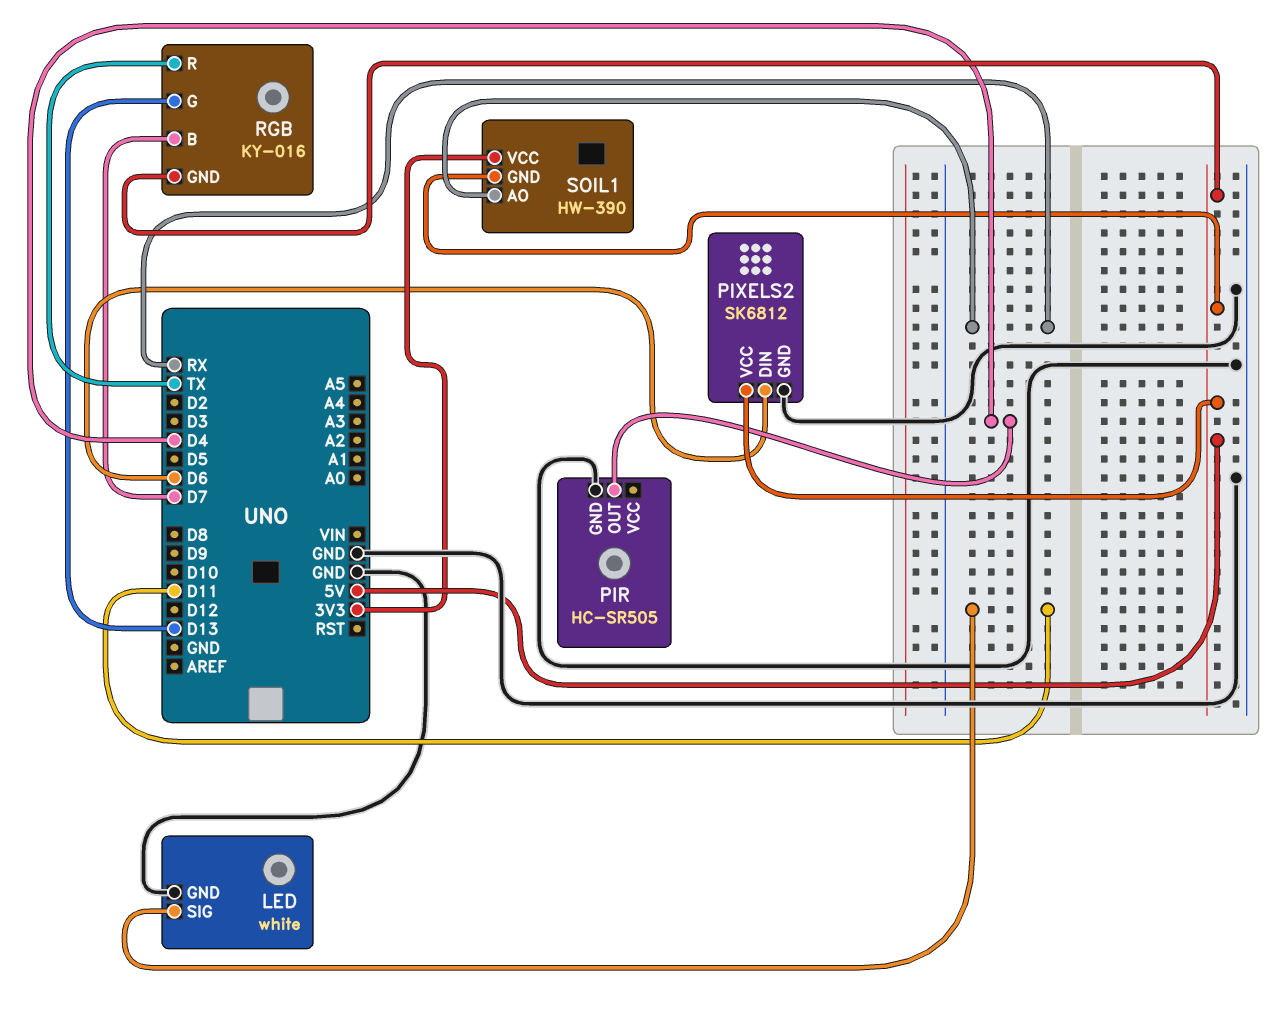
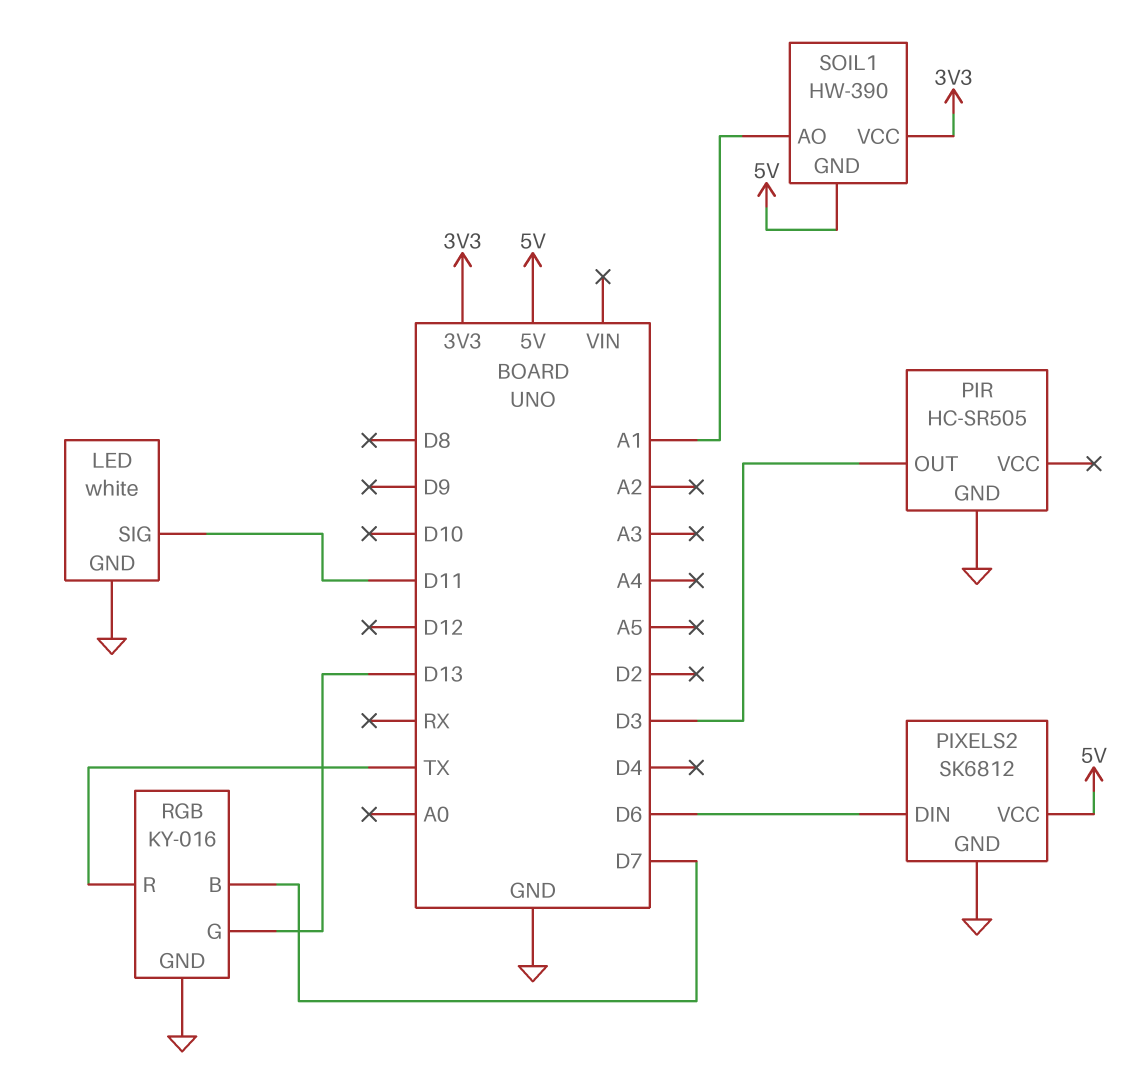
PIR pin OUT: D4 -> D3
RGB pin GND: 5V -> GND
SOIL1 pin AO: RX -> A1

